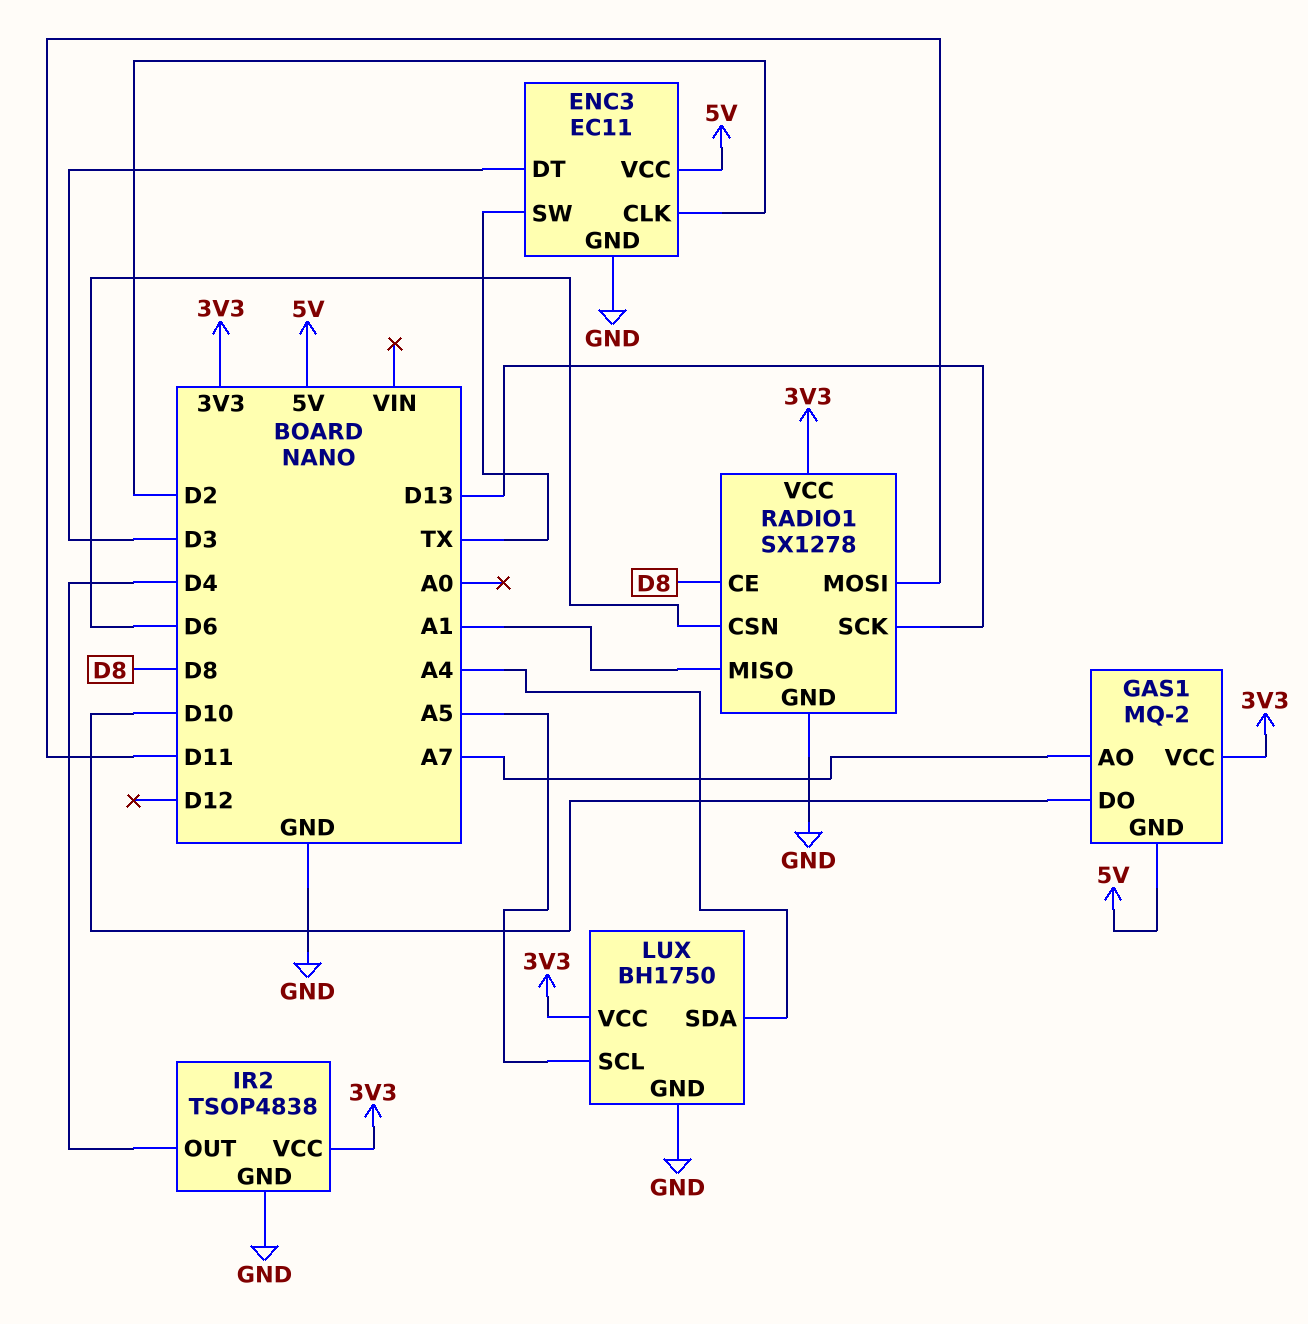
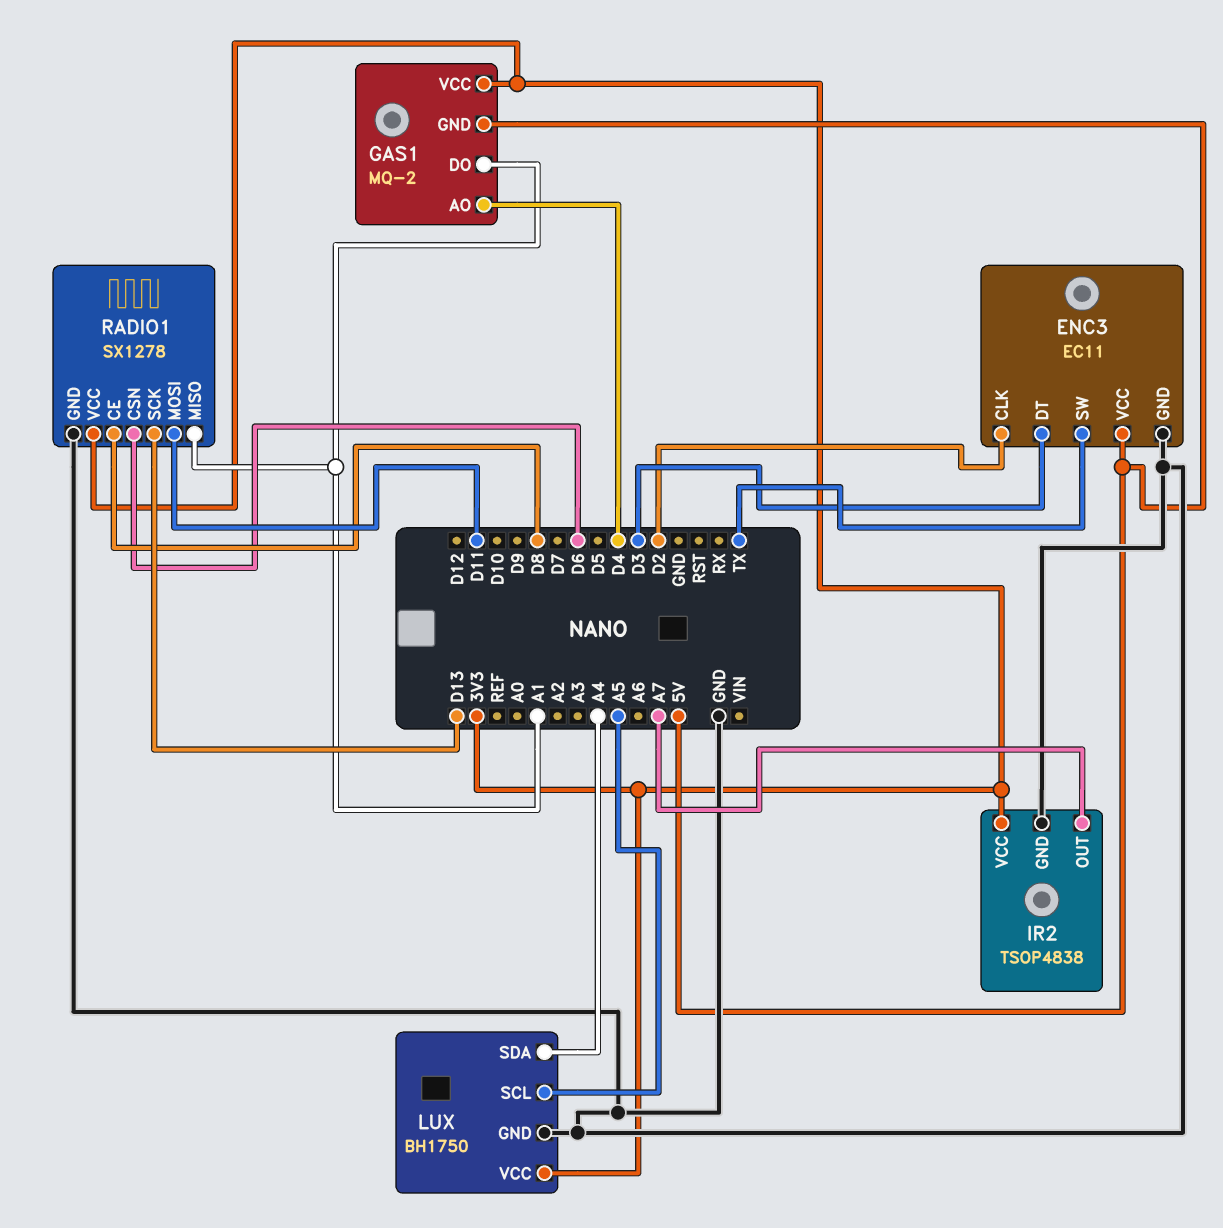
GAS1 pin AO: A7 -> D4
GAS1 pin DO: D10 -> A1
IR2 pin OUT: D4 -> A7

